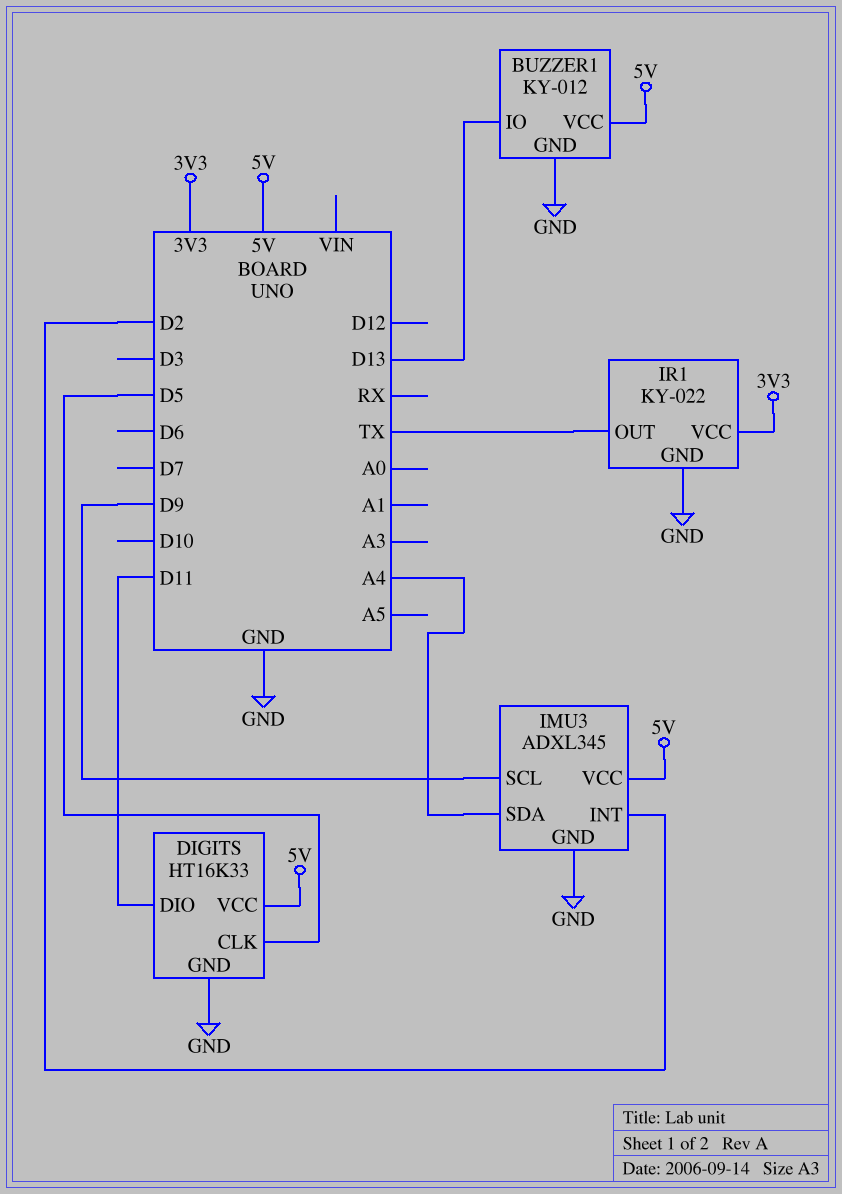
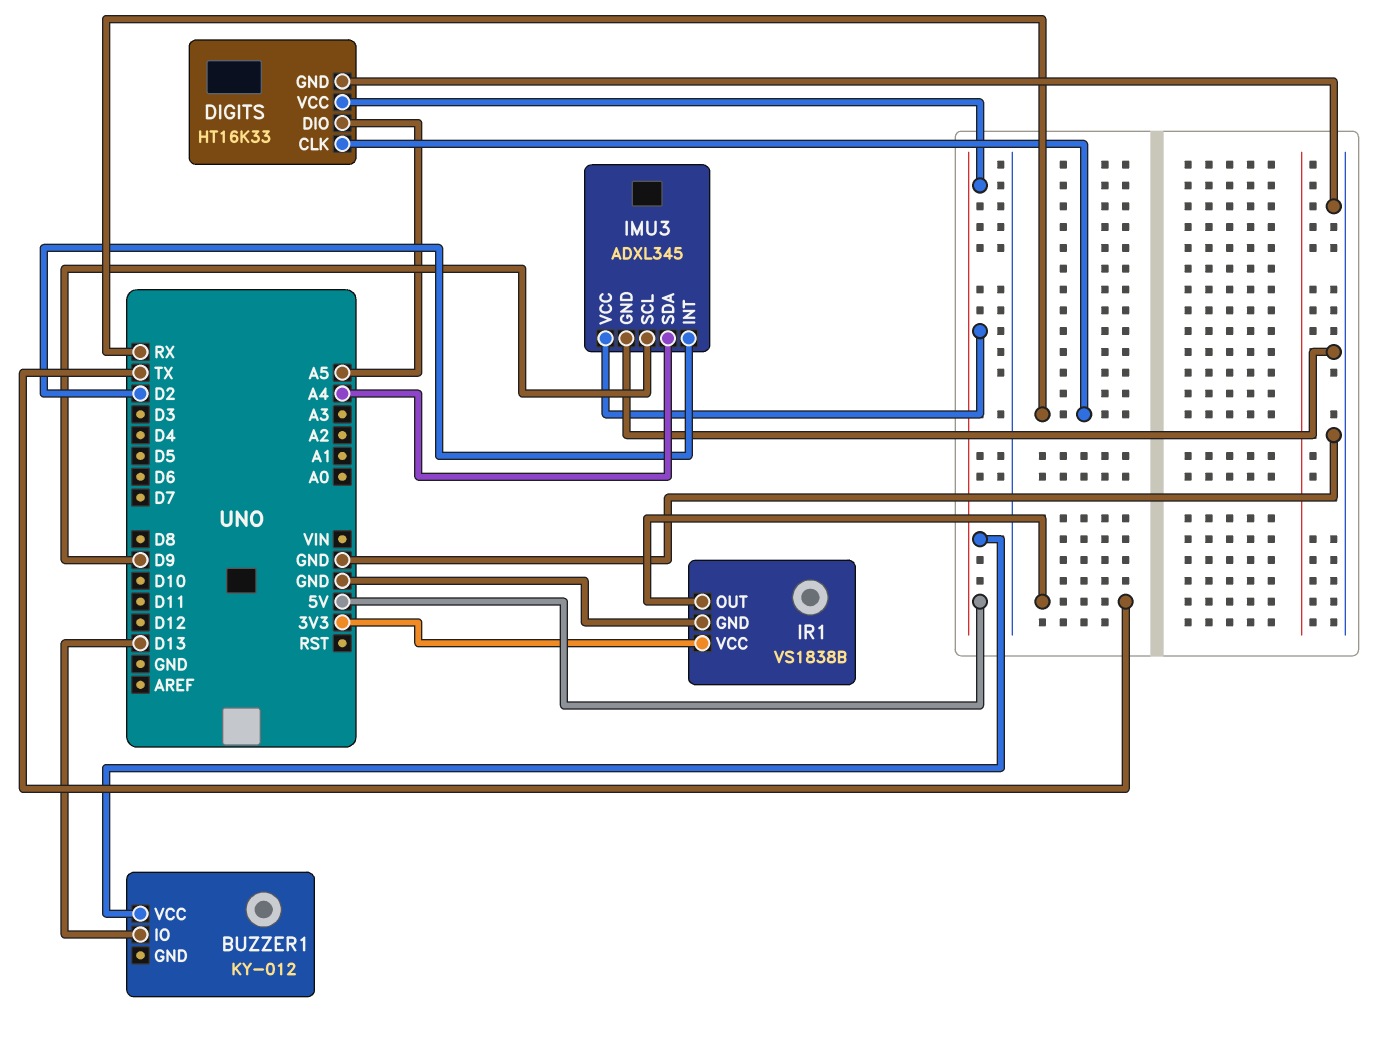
BUZZER1 pin GND: GND -> none
DIGITS pin CLK: D5 -> RX
DIGITS pin DIO: D11 -> A5
IR1: KY-022 -> VS1838B

